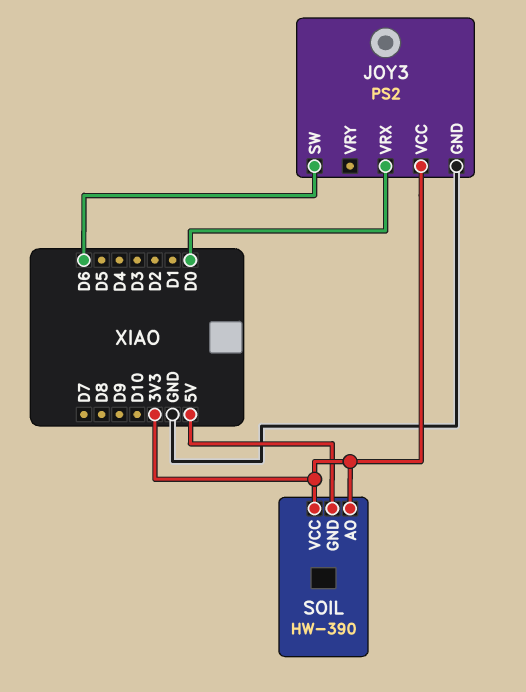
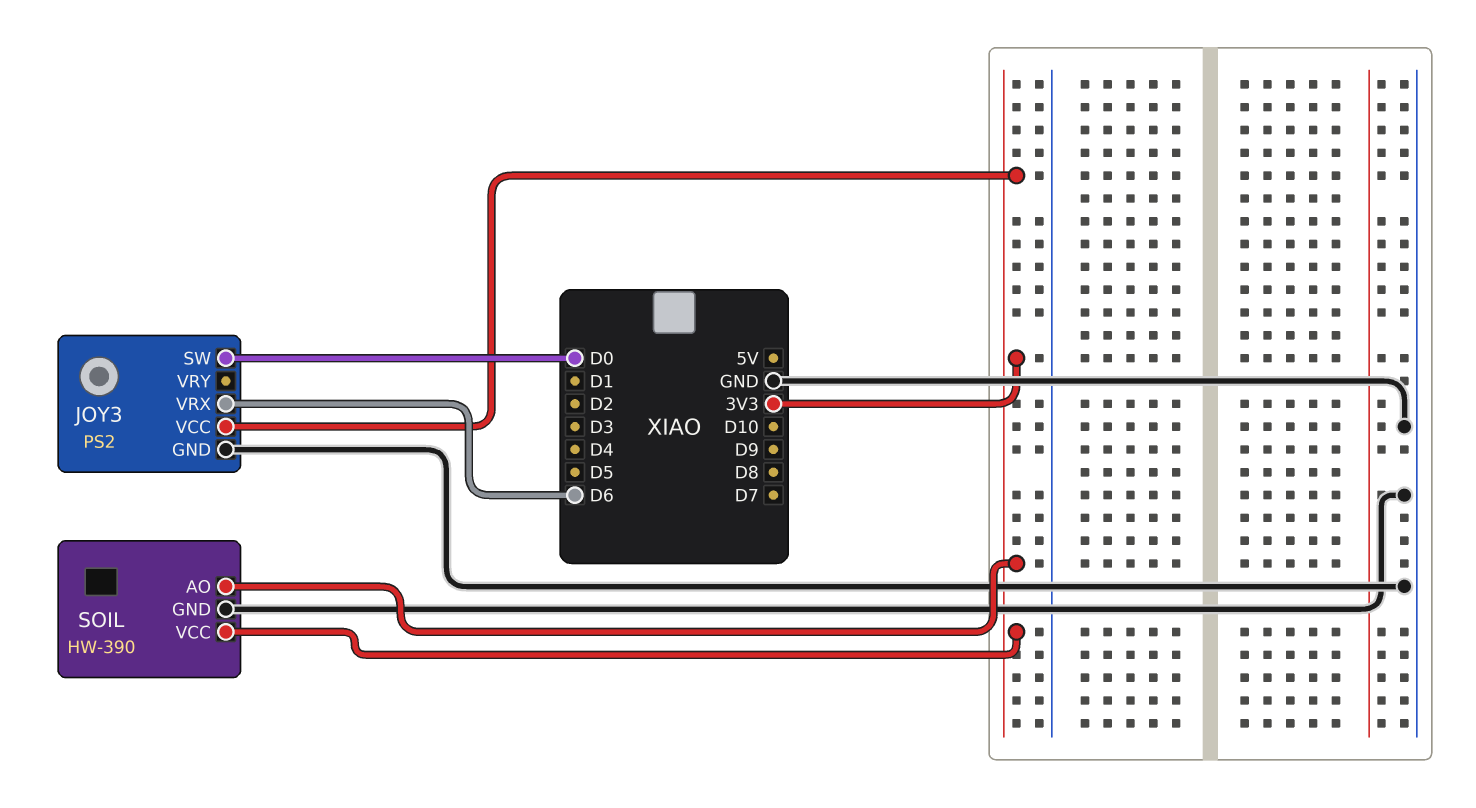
JOY3 pin SW: D6 -> D0
JOY3 pin VRX: D0 -> D6
SOIL pin GND: 5V -> GND

